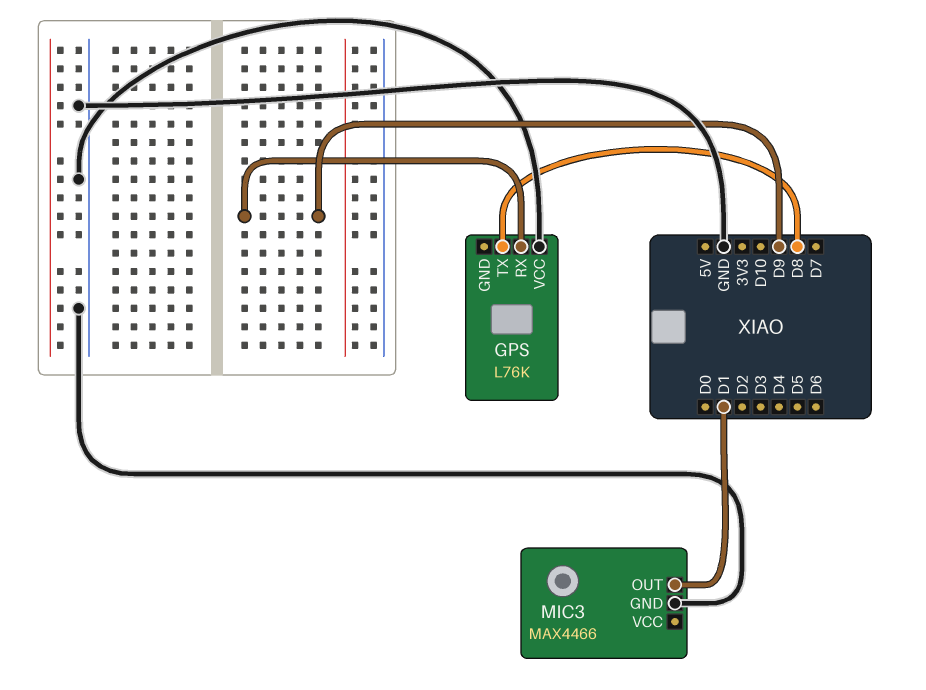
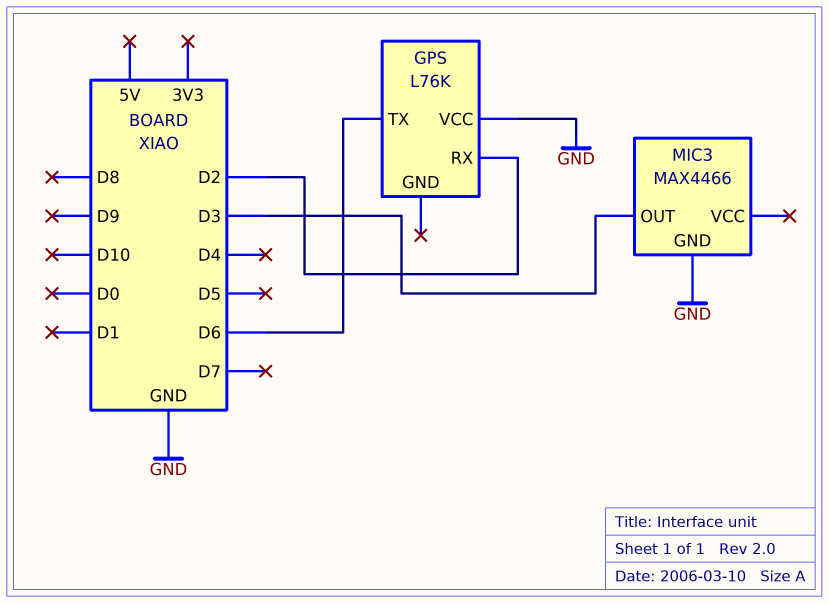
GPS pin RX: D9 -> D2
GPS pin TX: D8 -> D6
MIC3 pin OUT: D1 -> D3

